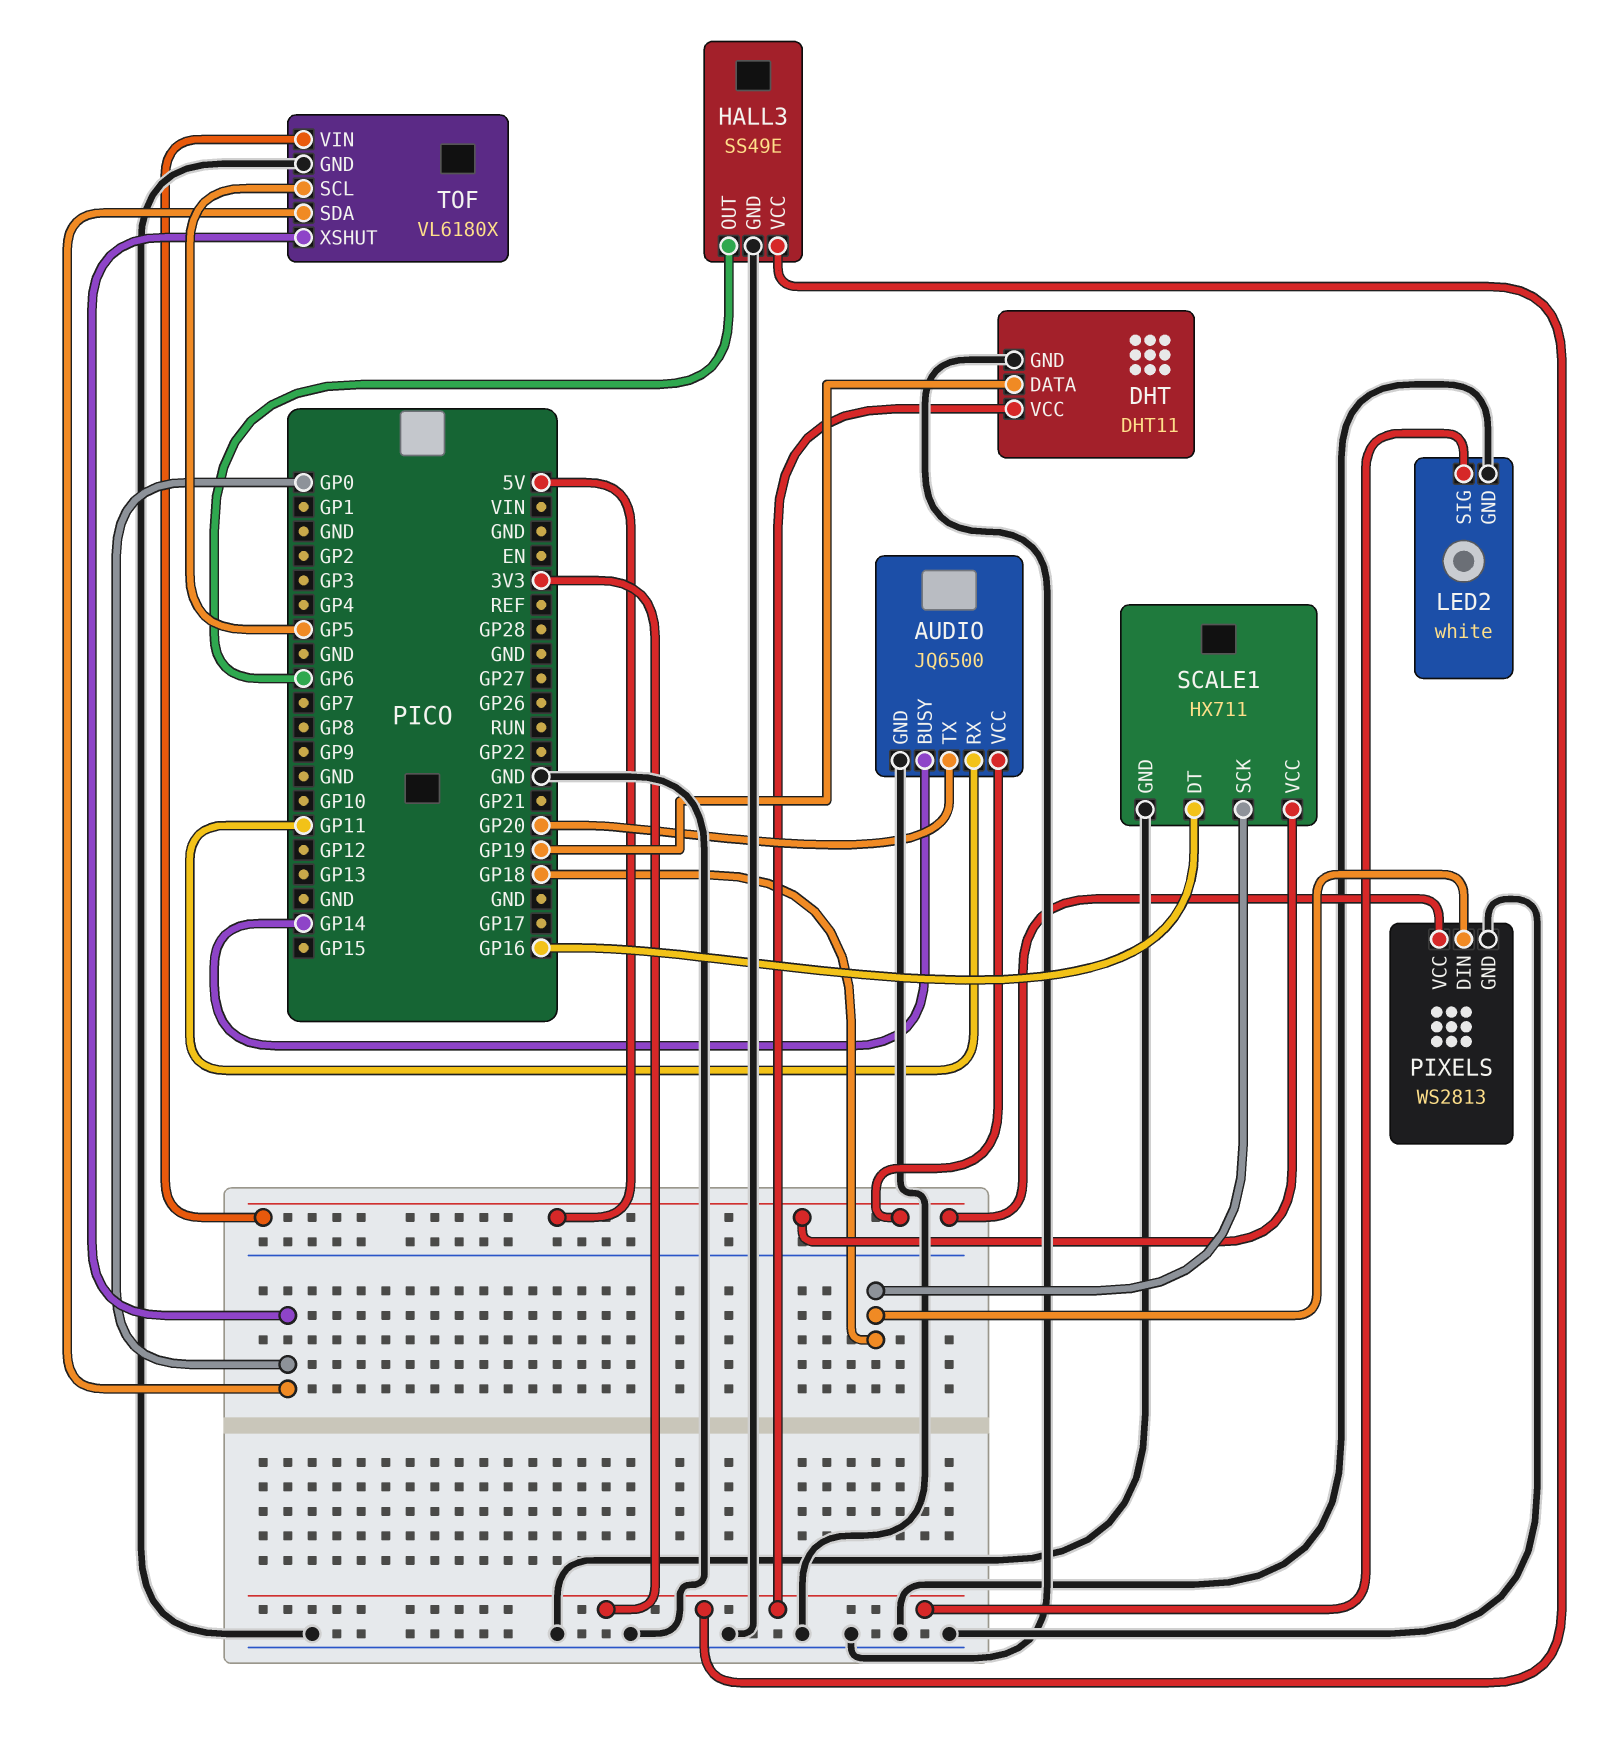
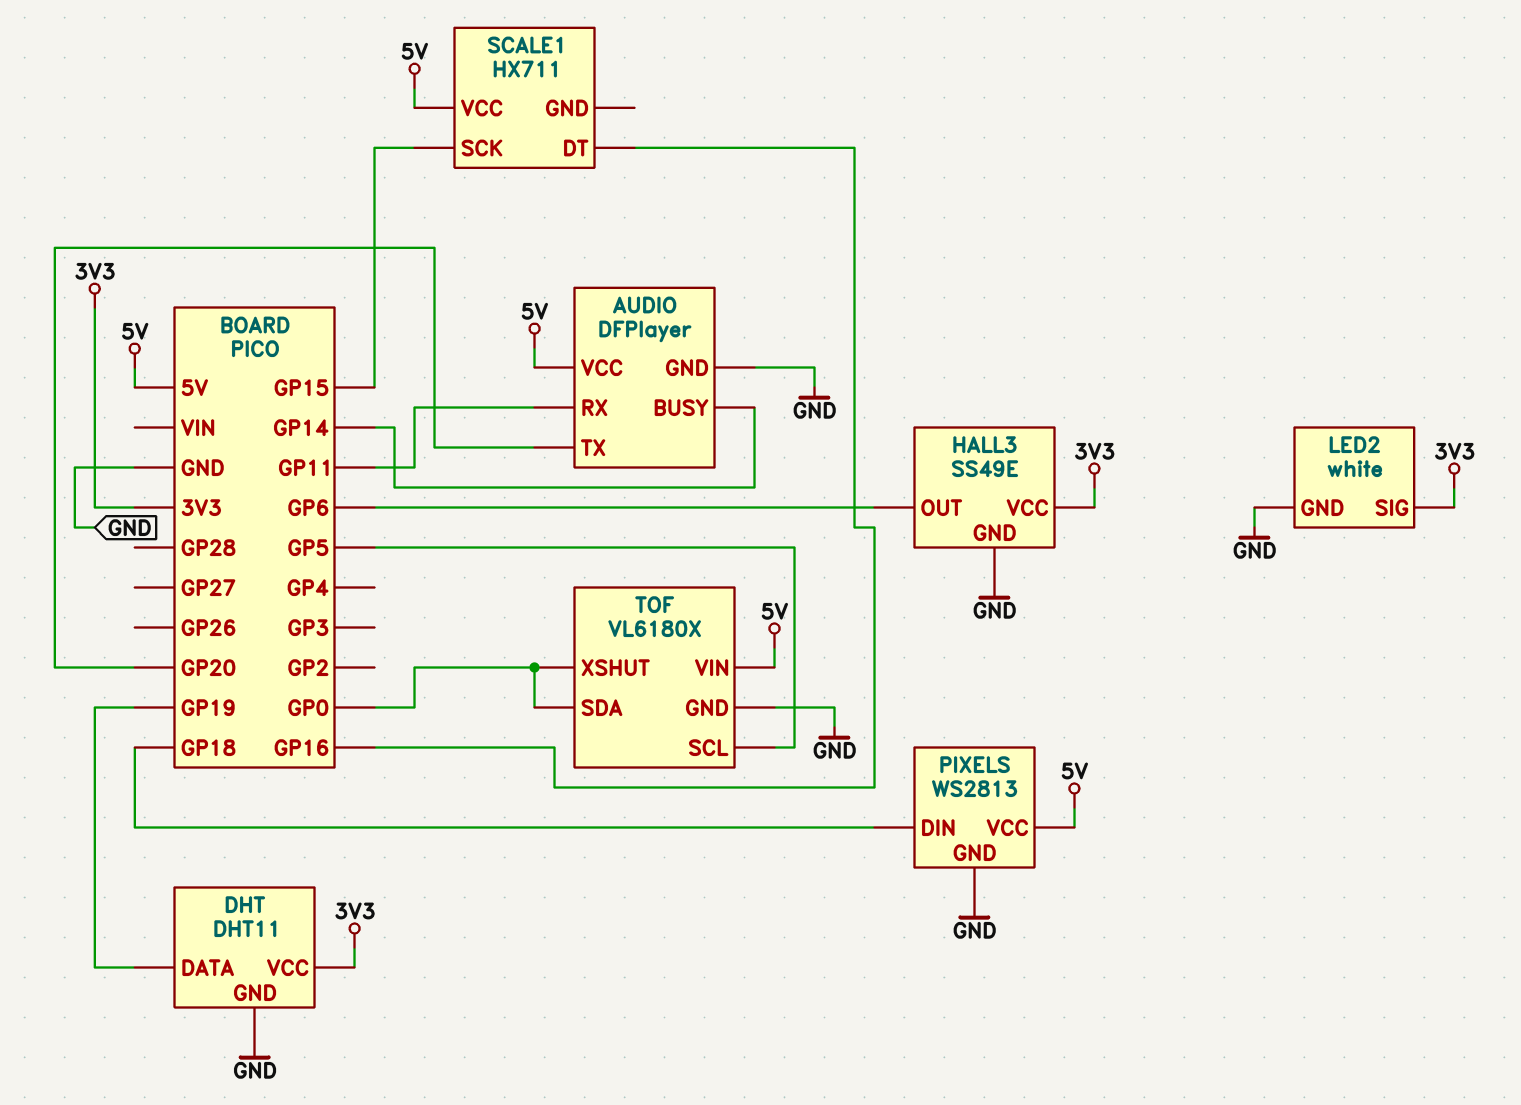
AUDIO: JQ6500 -> DFPlayer
SCALE1 pin GND: GND -> none
SCALE1 pin SCK: GP18 -> GP15

